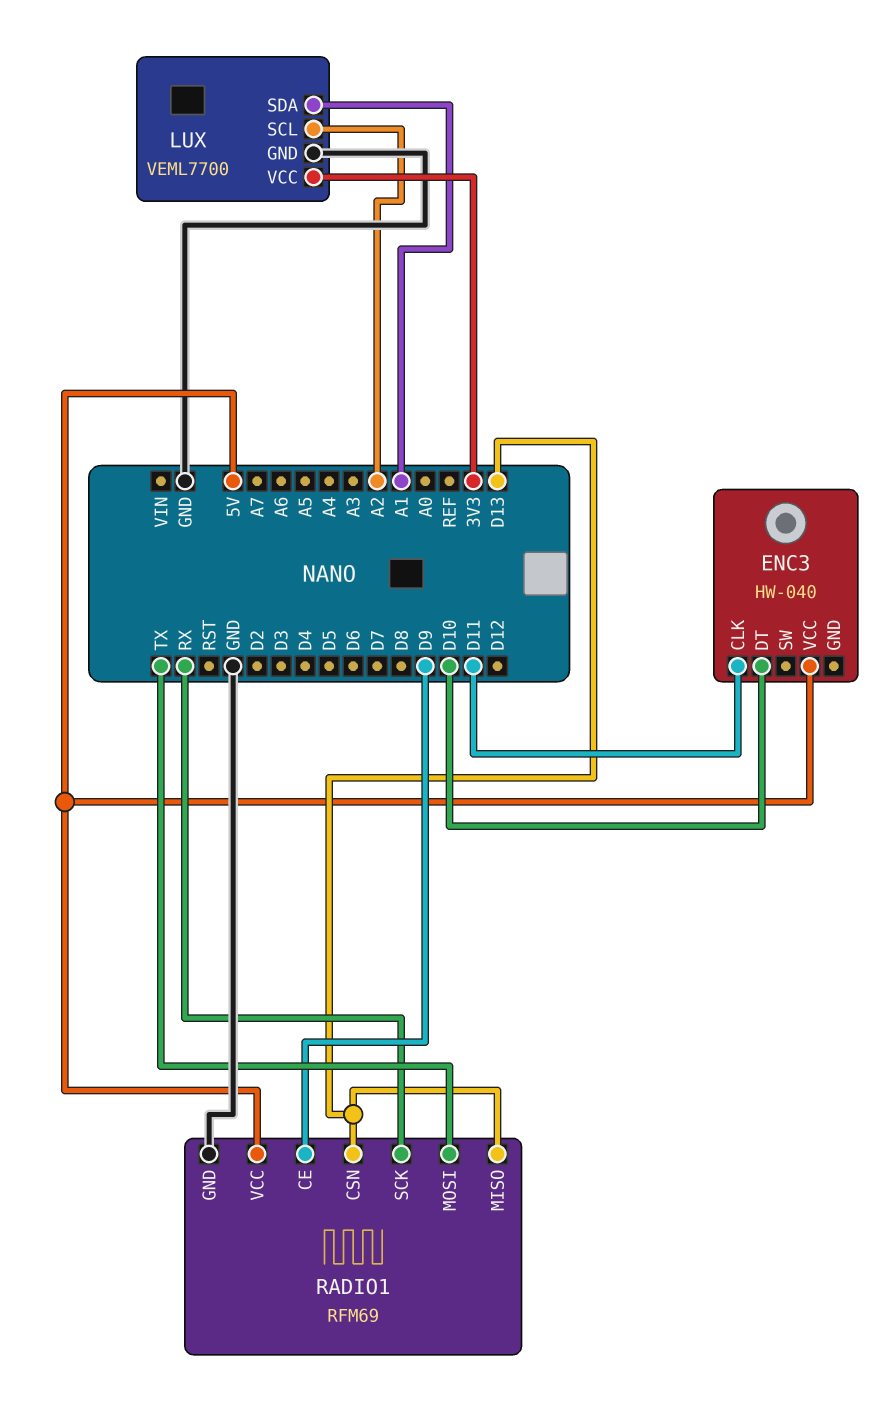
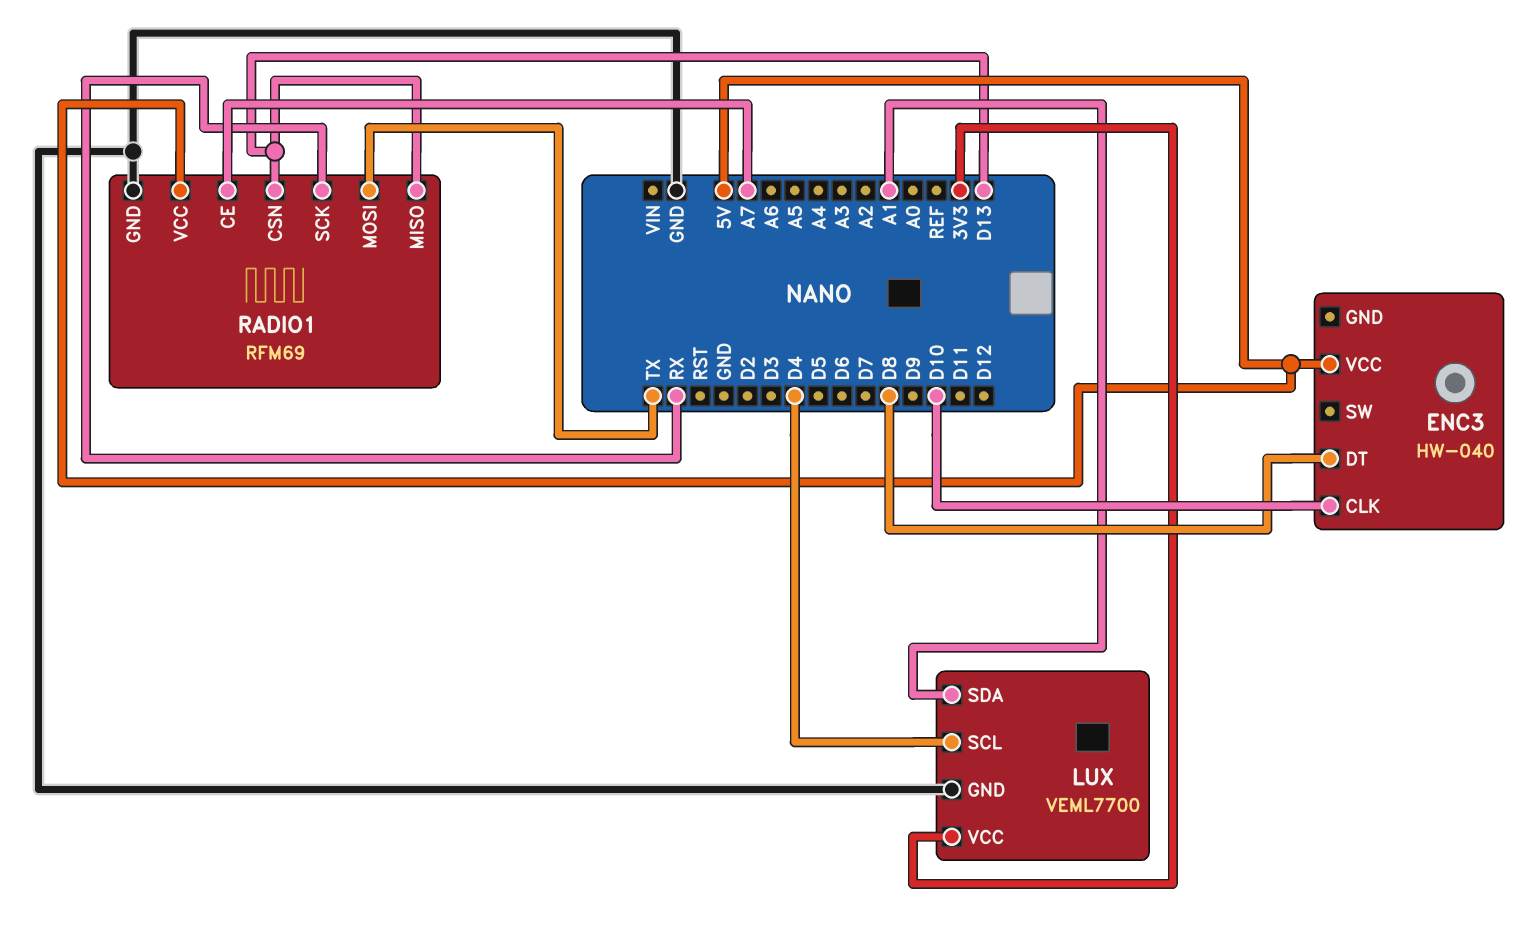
ENC3 pin CLK: D11 -> D10
ENC3 pin DT: D10 -> D8
LUX pin SCL: A2 -> D4
RADIO1 pin CE: D9 -> A7

